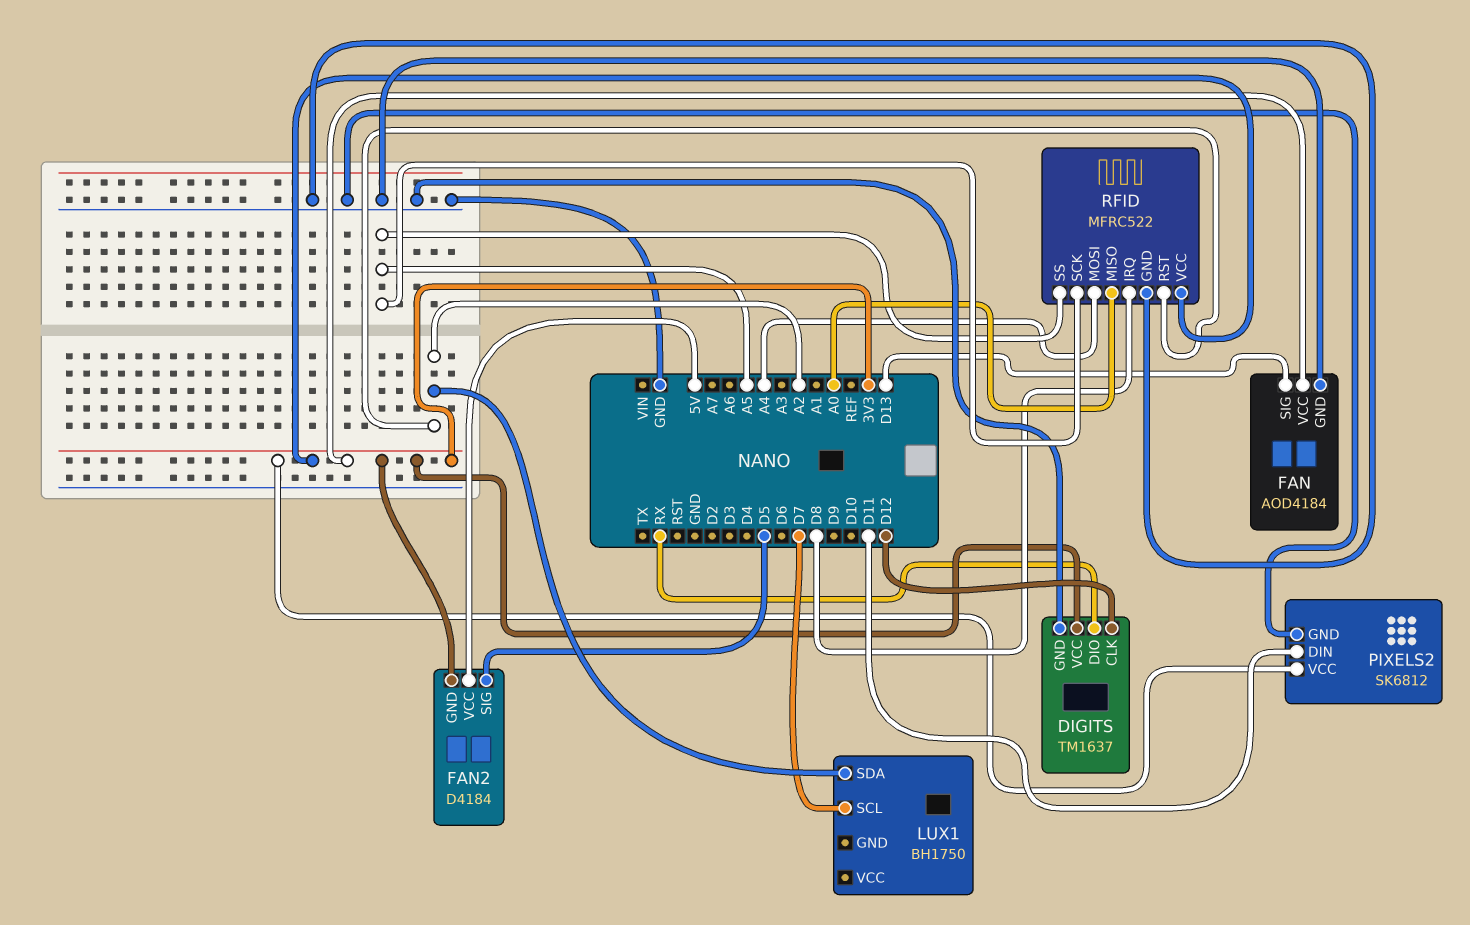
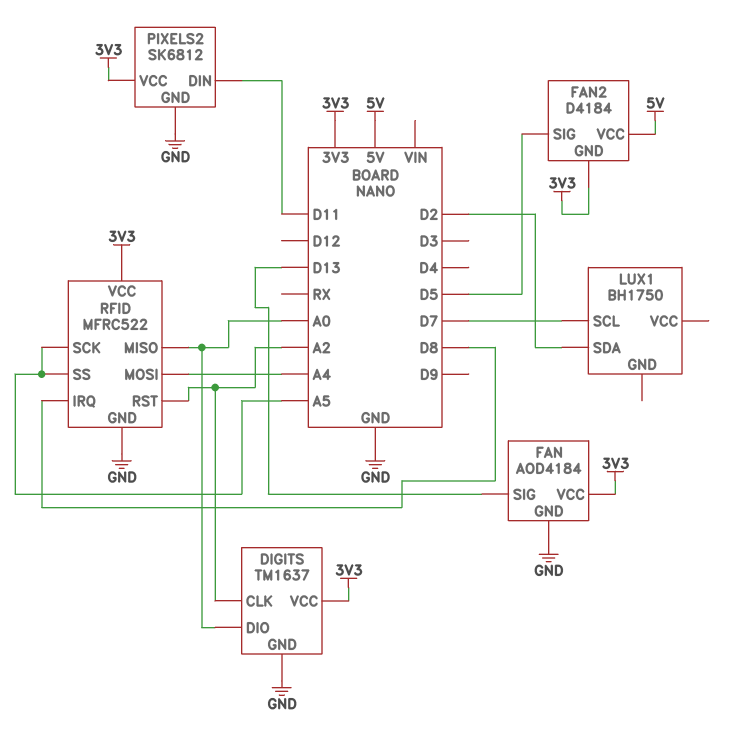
DIGITS pin CLK: D12 -> A2
DIGITS pin DIO: RX -> A0
LUX1 pin SDA: A2 -> D2

